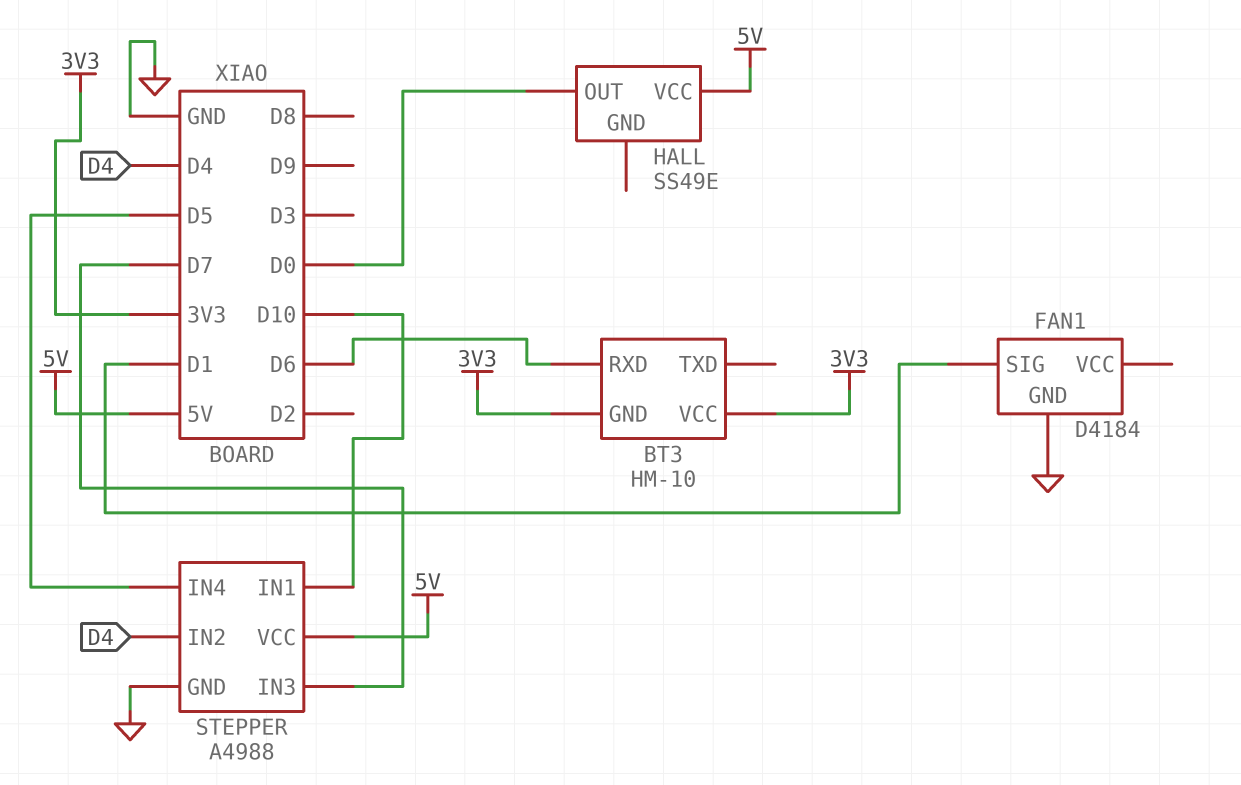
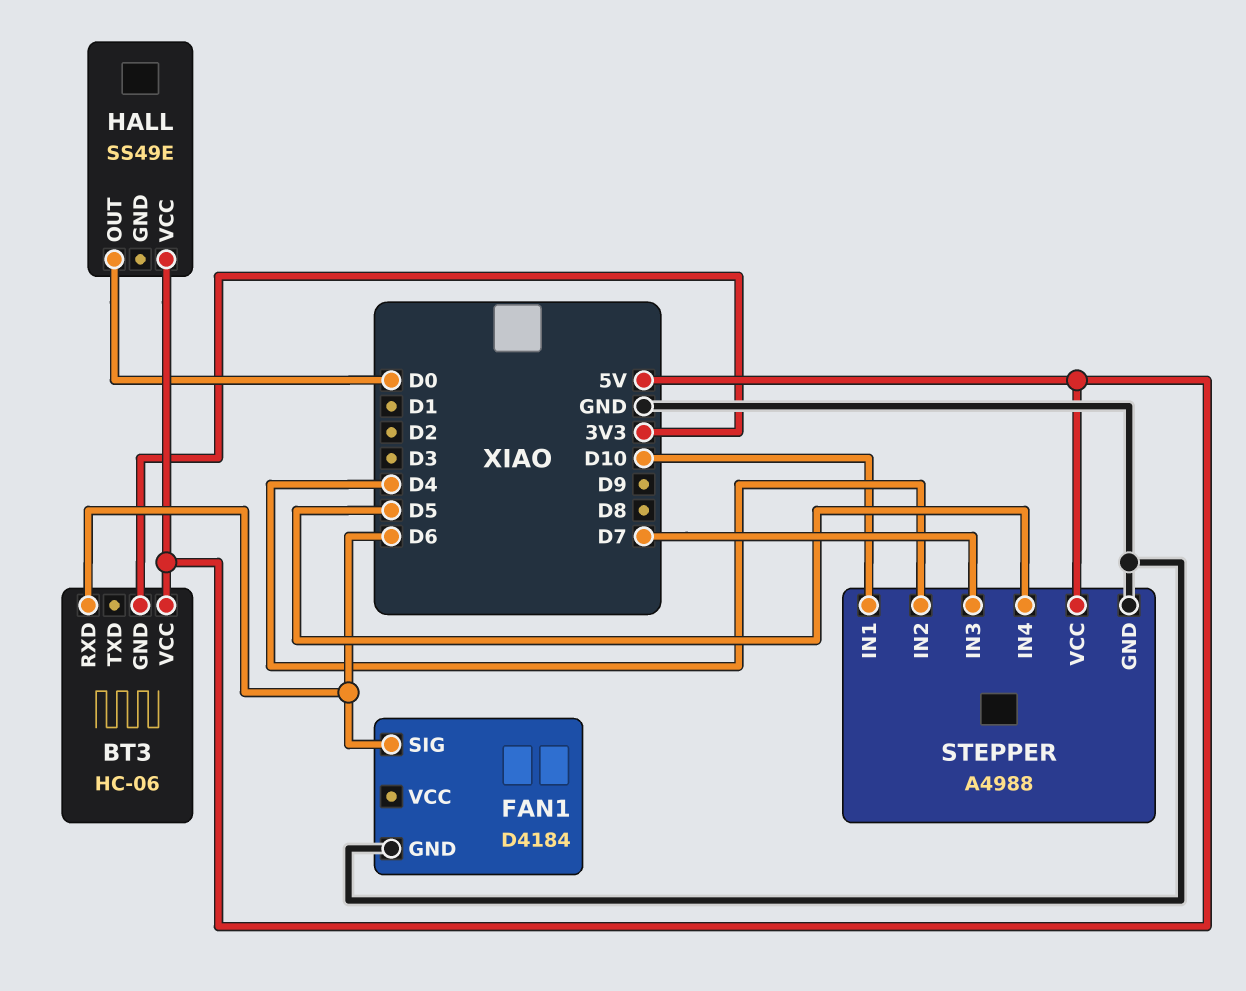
BT3: HM-10 -> HC-06
BT3 pin VCC: 3V3 -> 5V
FAN1 pin SIG: D1 -> D6

